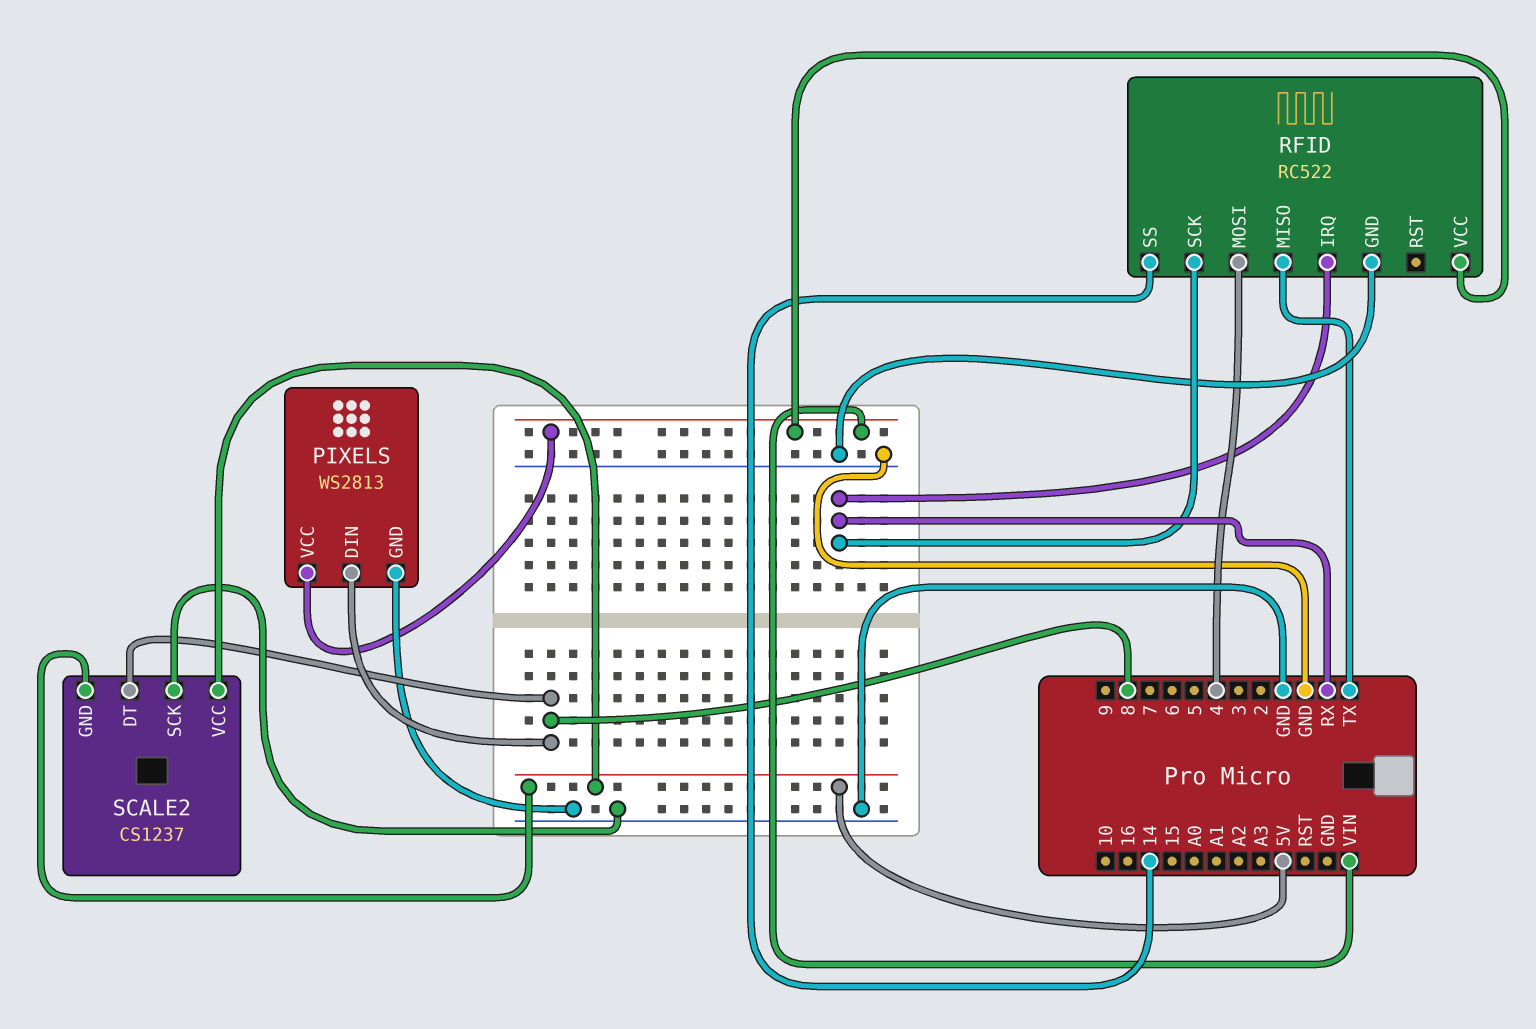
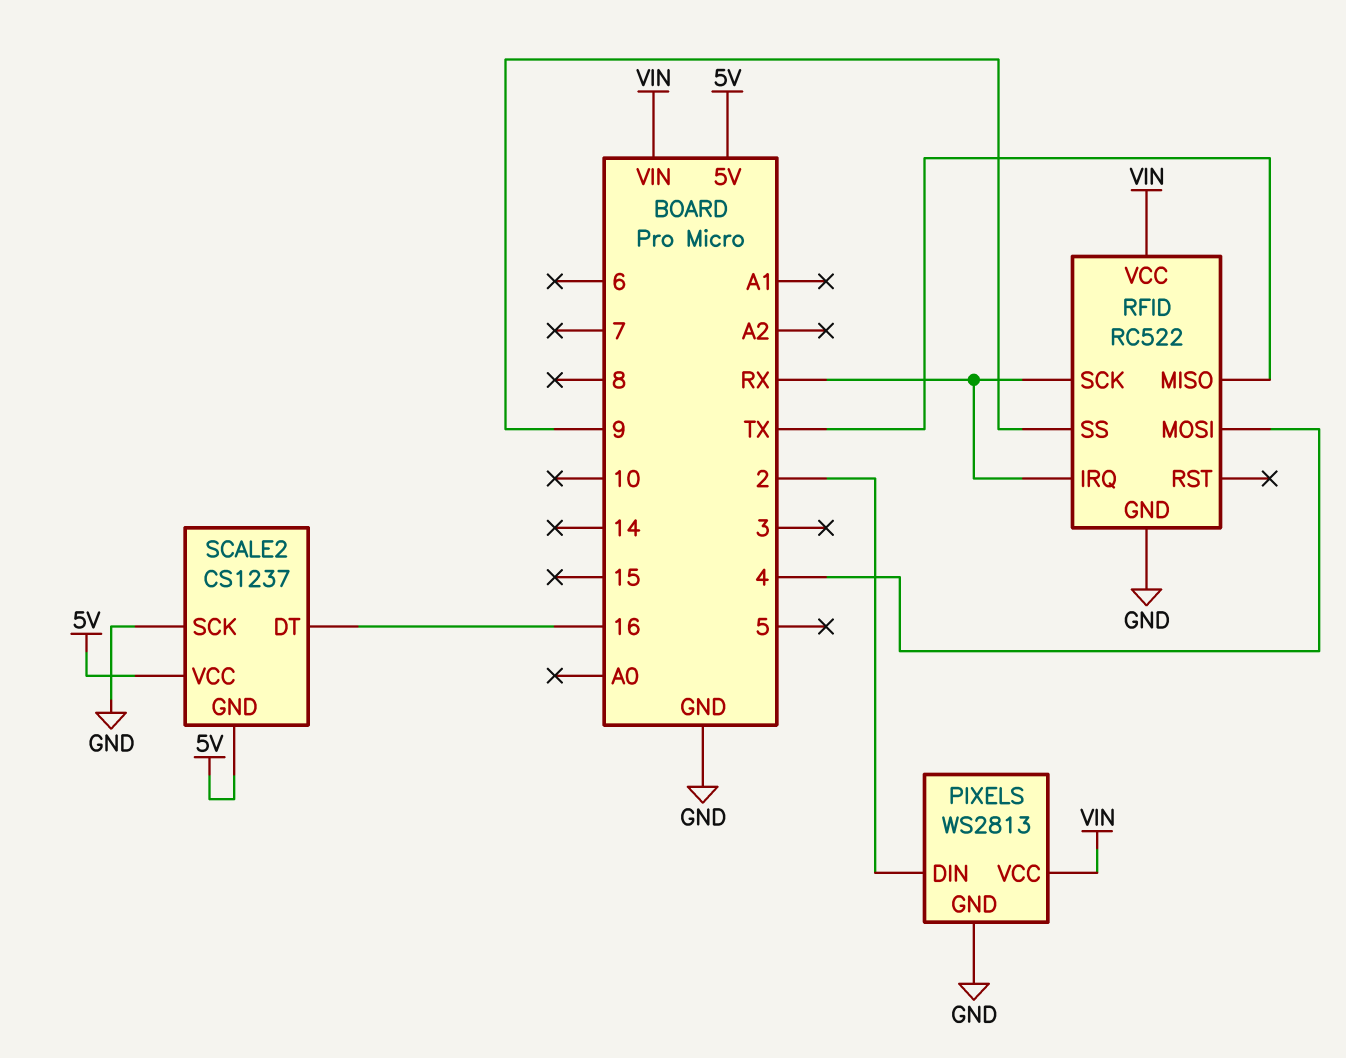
PIXELS pin DIN: 8 -> 2
RFID pin SS: 14 -> 9
SCALE2 pin DT: 8 -> 16

